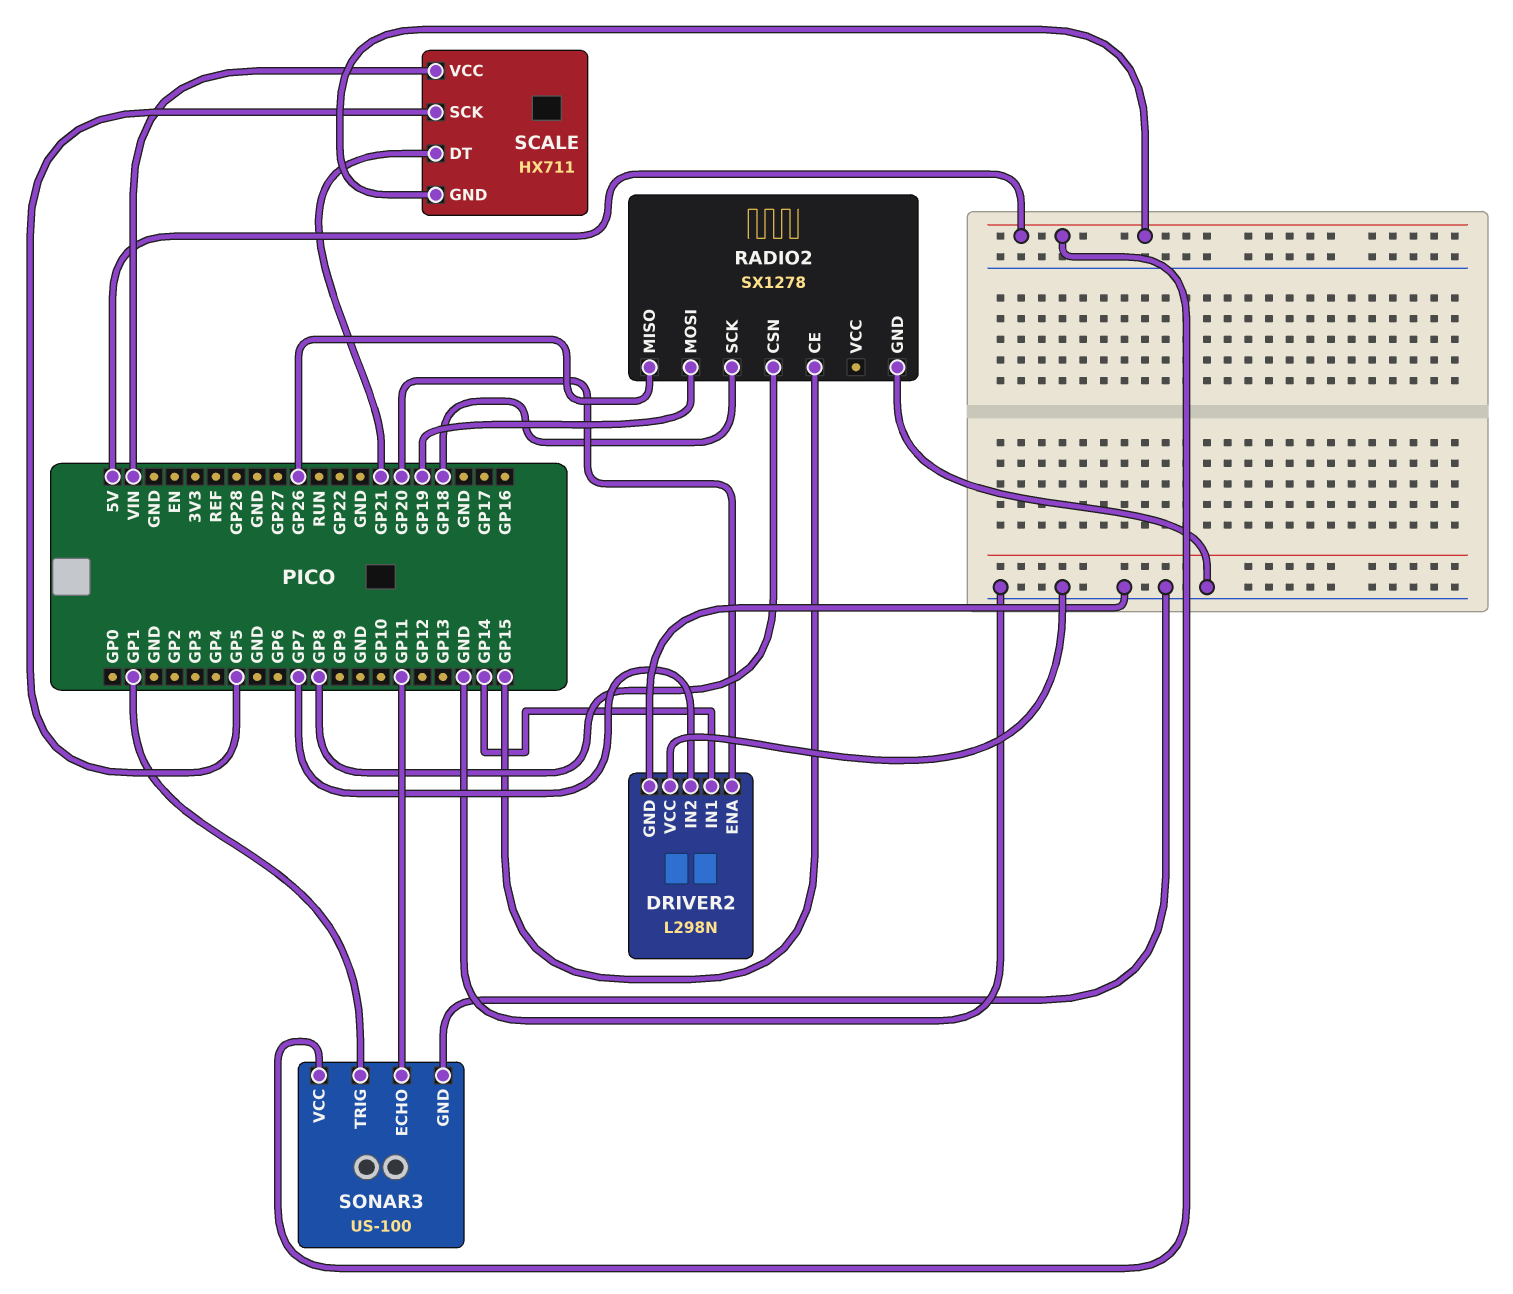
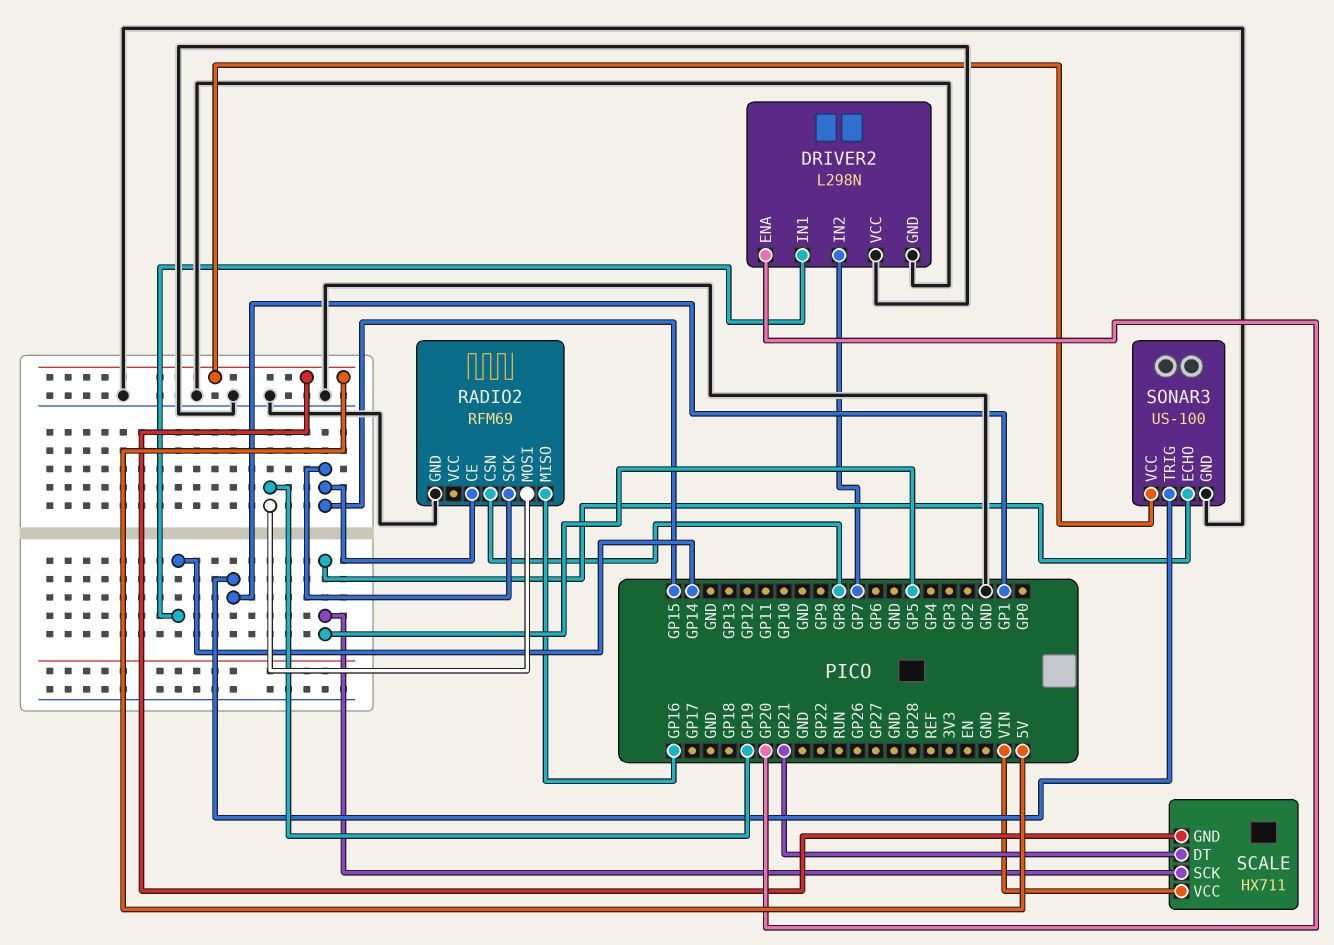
RADIO2: SX1278 -> RFM69
RADIO2 pin MISO: GP26 -> GP16
RADIO2 pin SCK: GP18 -> GP15
SONAR3 pin ECHO: GP11 -> GP5

